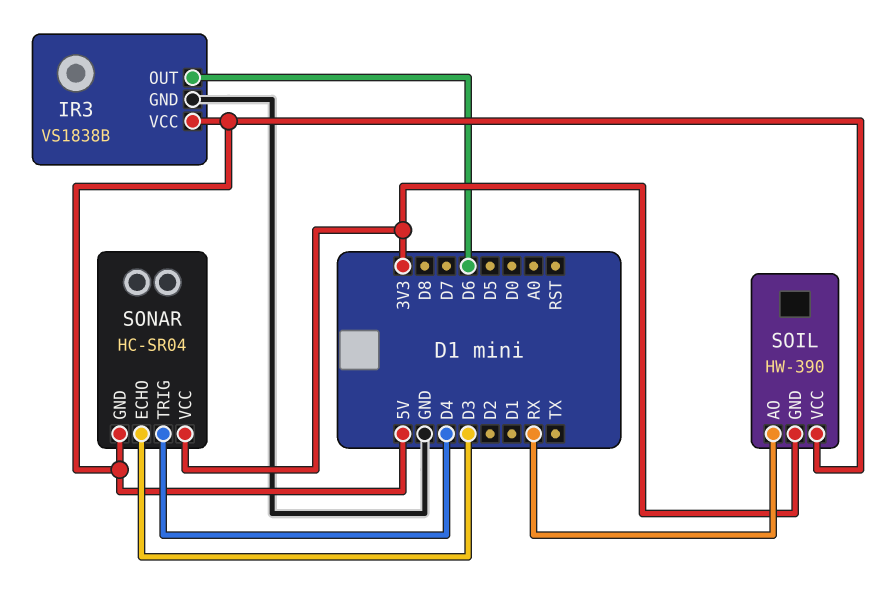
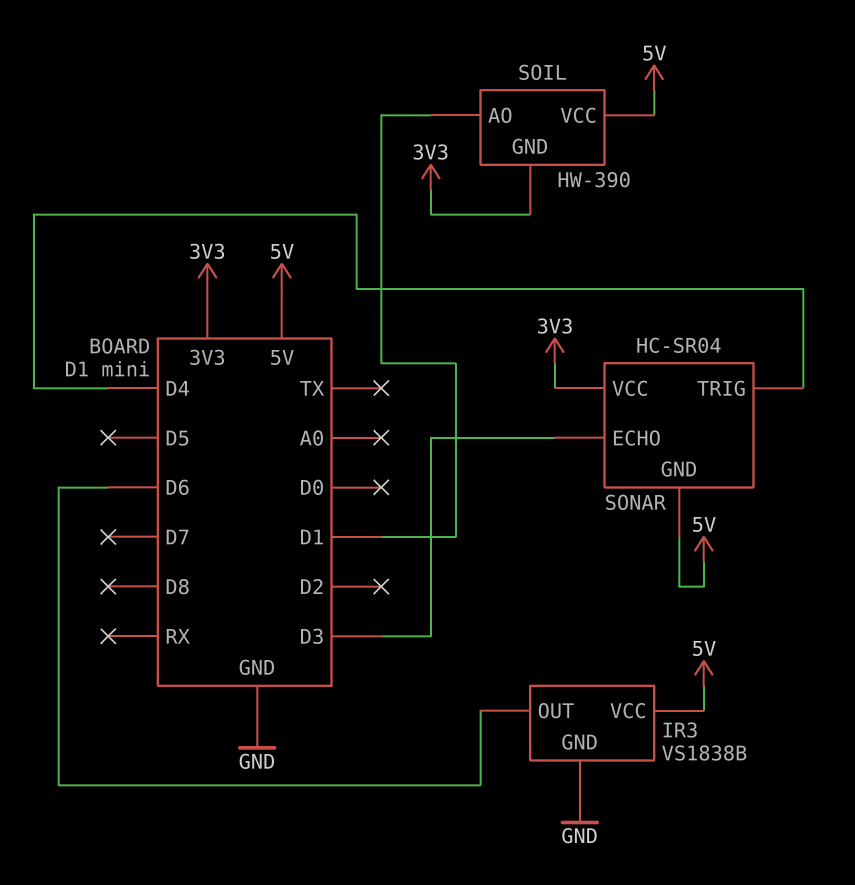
SOIL pin AO: RX -> D1

